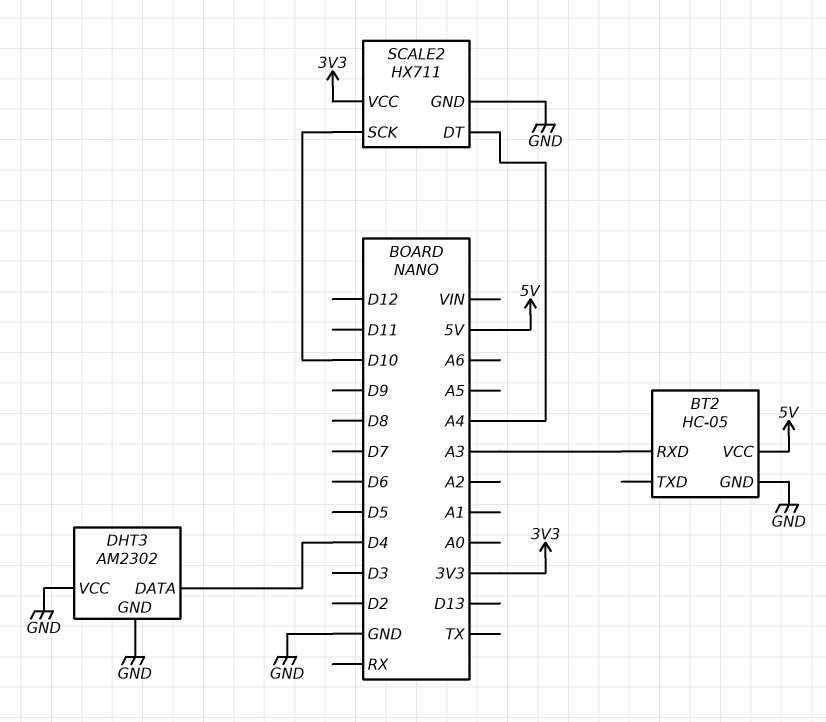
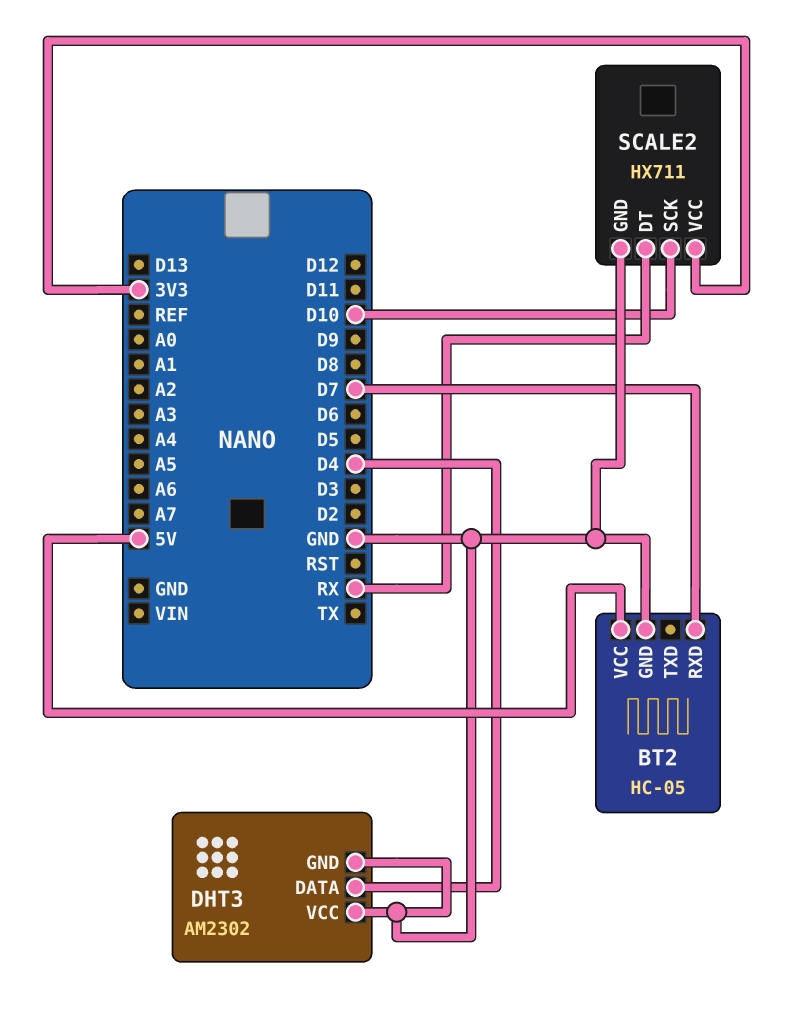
BT2 pin RXD: A3 -> D7
SCALE2 pin DT: A4 -> RX

